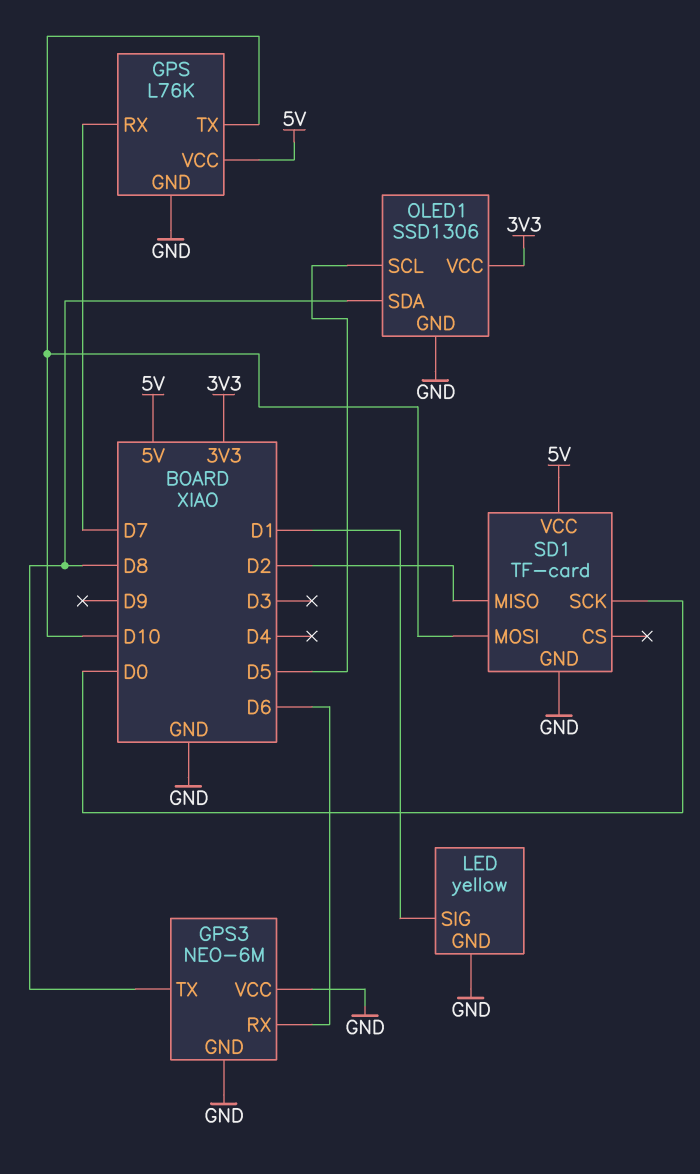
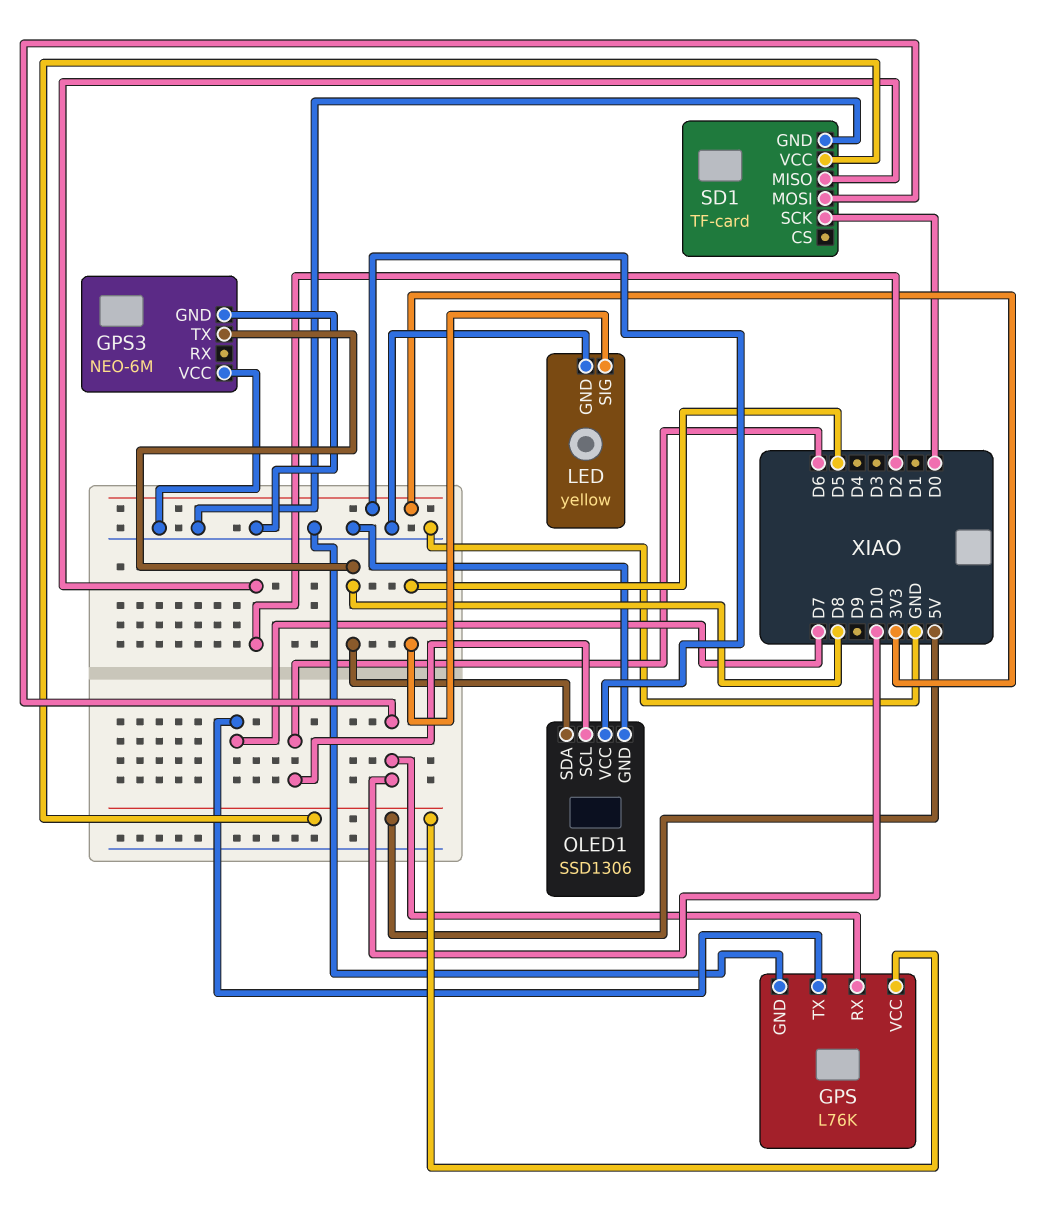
GPS pin RX: D7 -> D10
GPS pin TX: D10 -> D7
GPS3 pin RX: D6 -> none
LED pin SIG: D1 -> D5
OLED1 pin SCL: D5 -> D6

